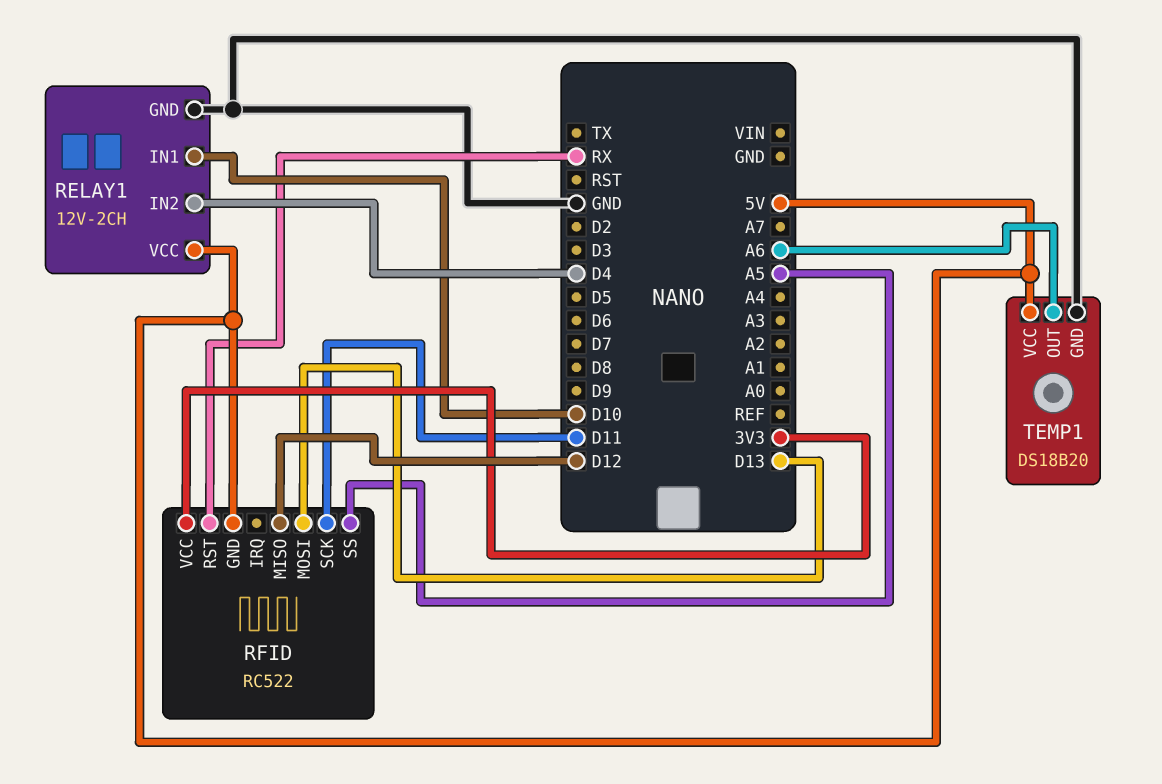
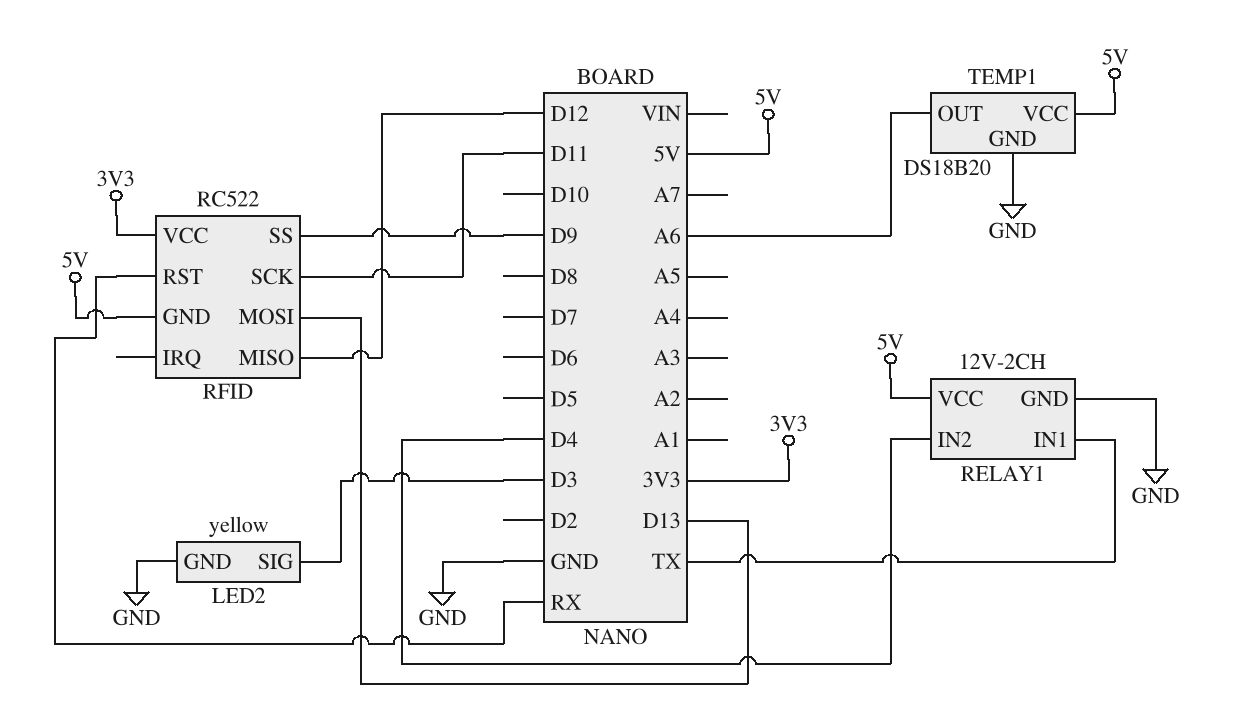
LED2: none -> yellow
LED2 pin GND: none -> GND
LED2 pin SIG: none -> D3
RELAY1 pin IN1: D10 -> TX
RFID pin SS: A5 -> D9

